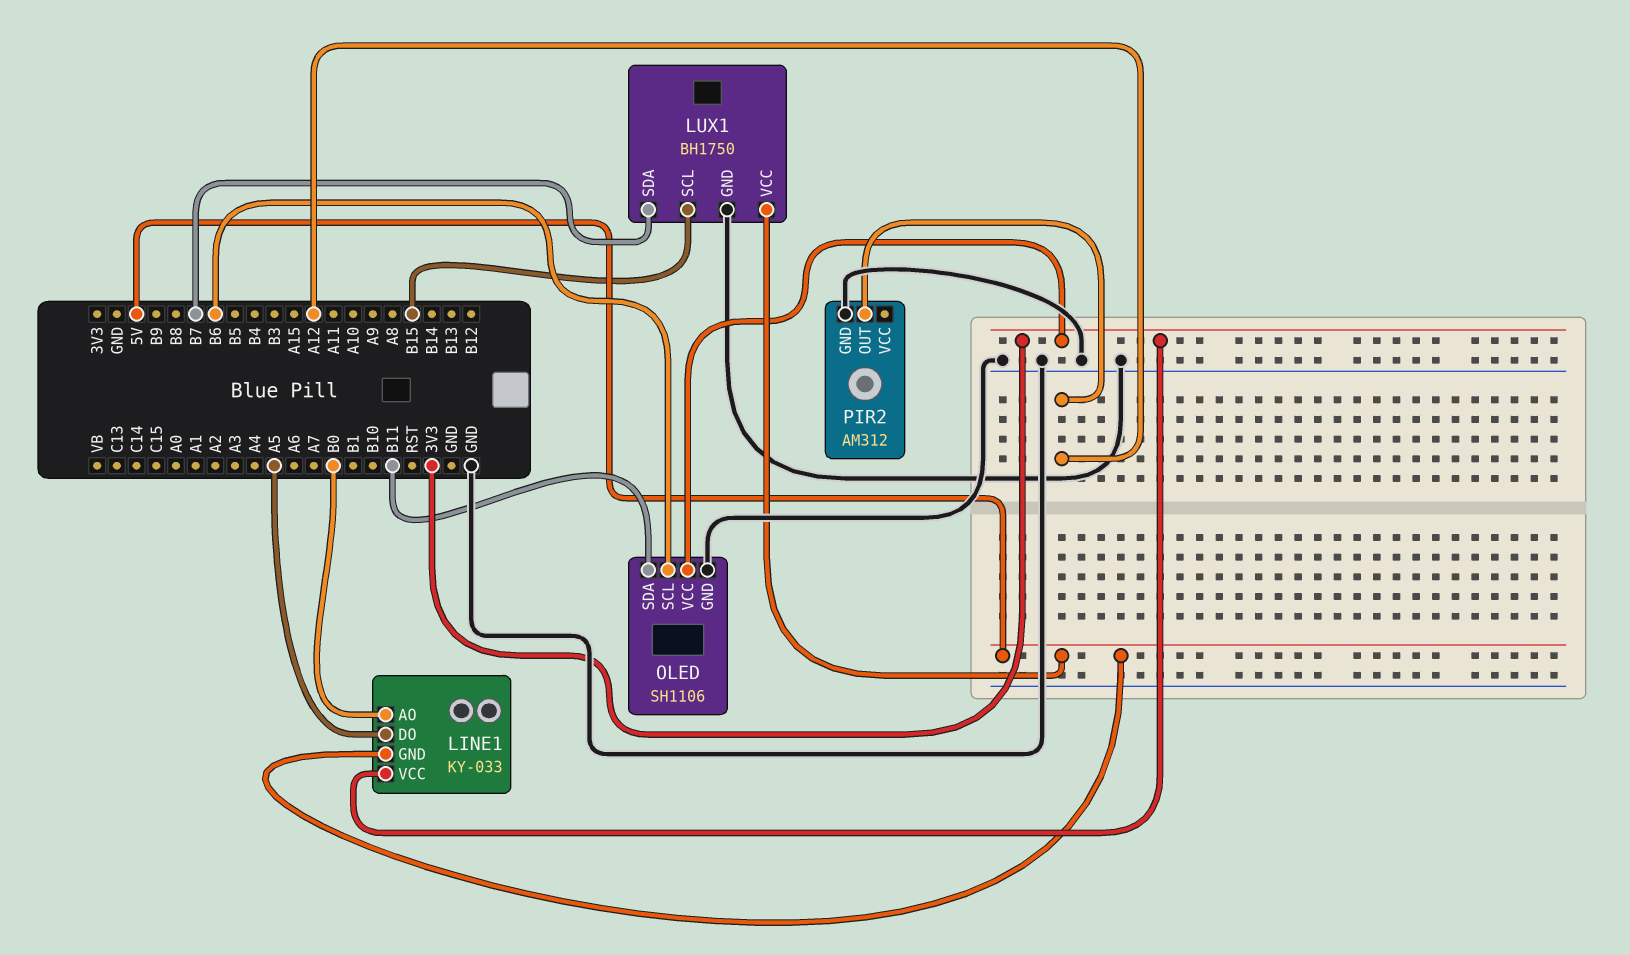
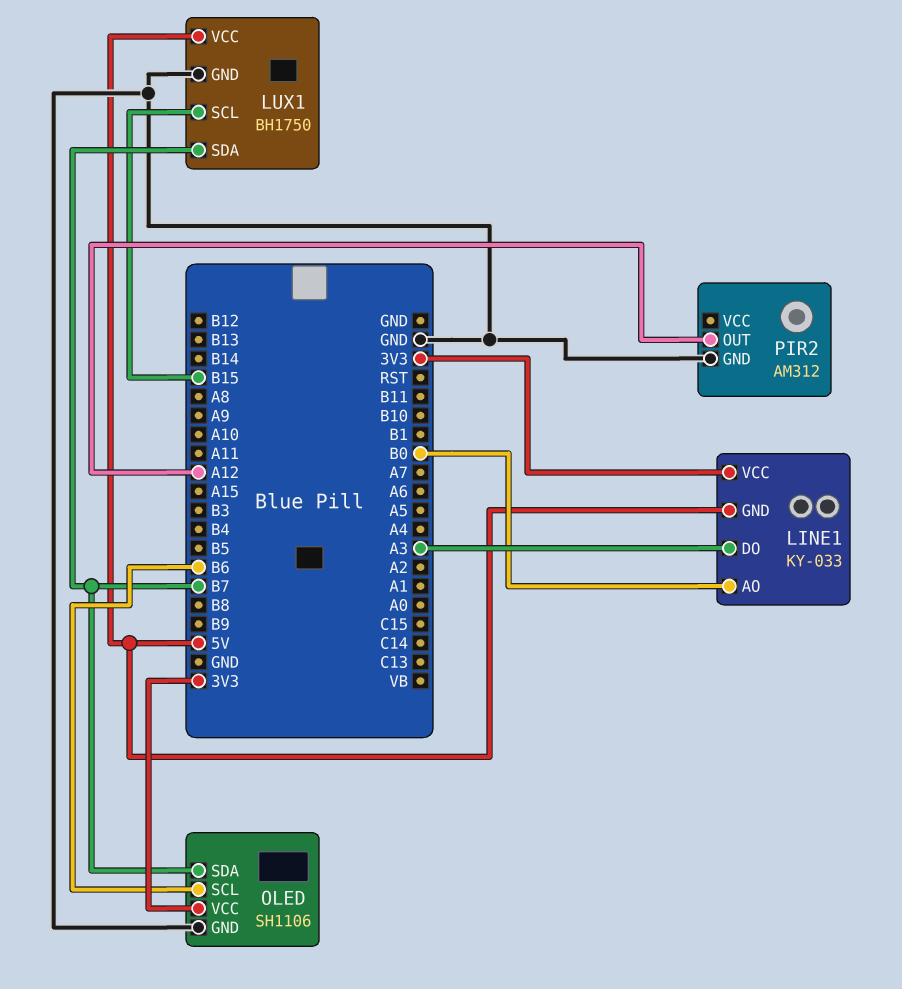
LINE1 pin DO: A5 -> A3
OLED pin SDA: B11 -> B7

